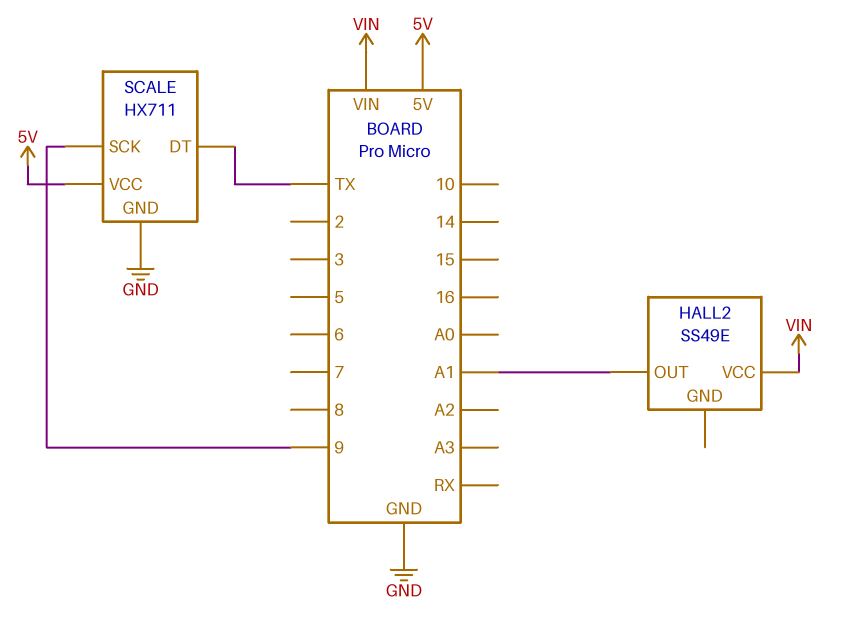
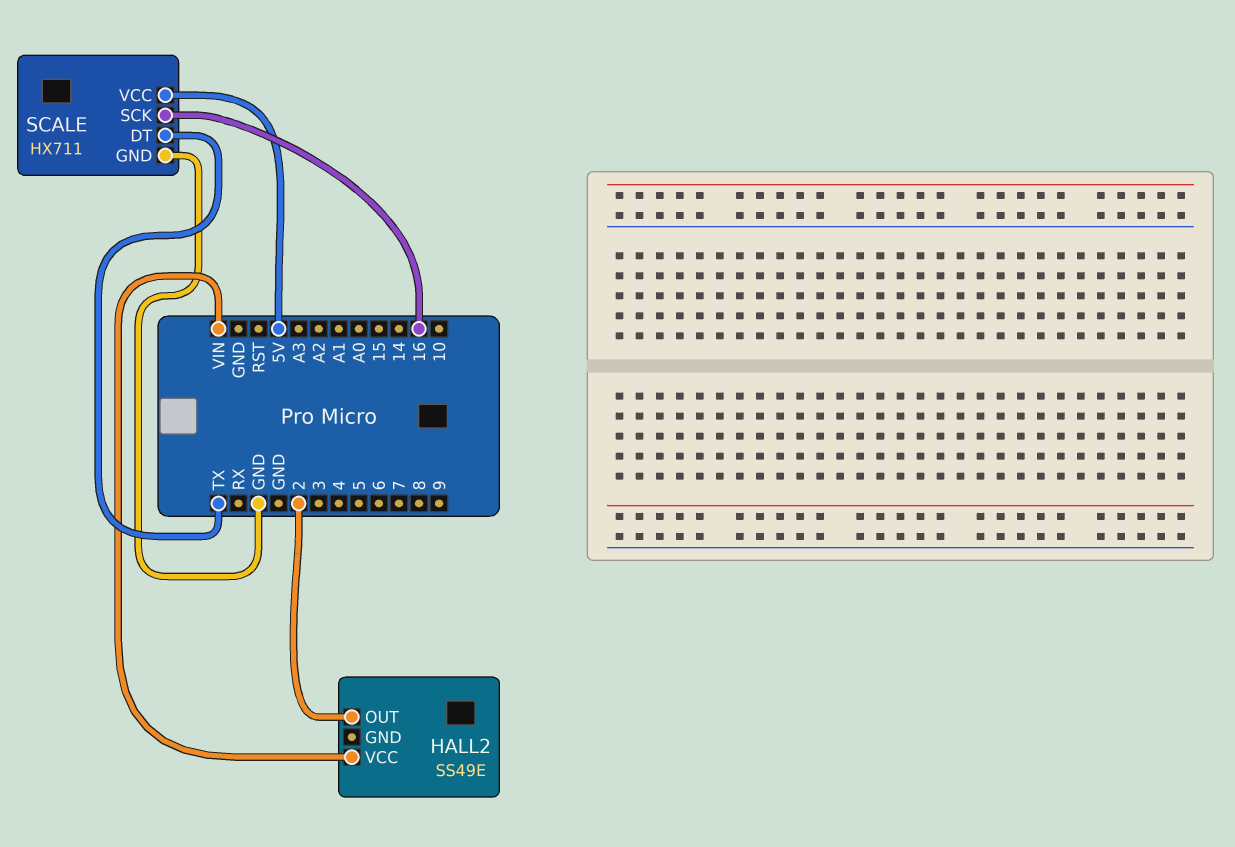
HALL2 pin OUT: A1 -> 2
SCALE pin SCK: 9 -> 16

